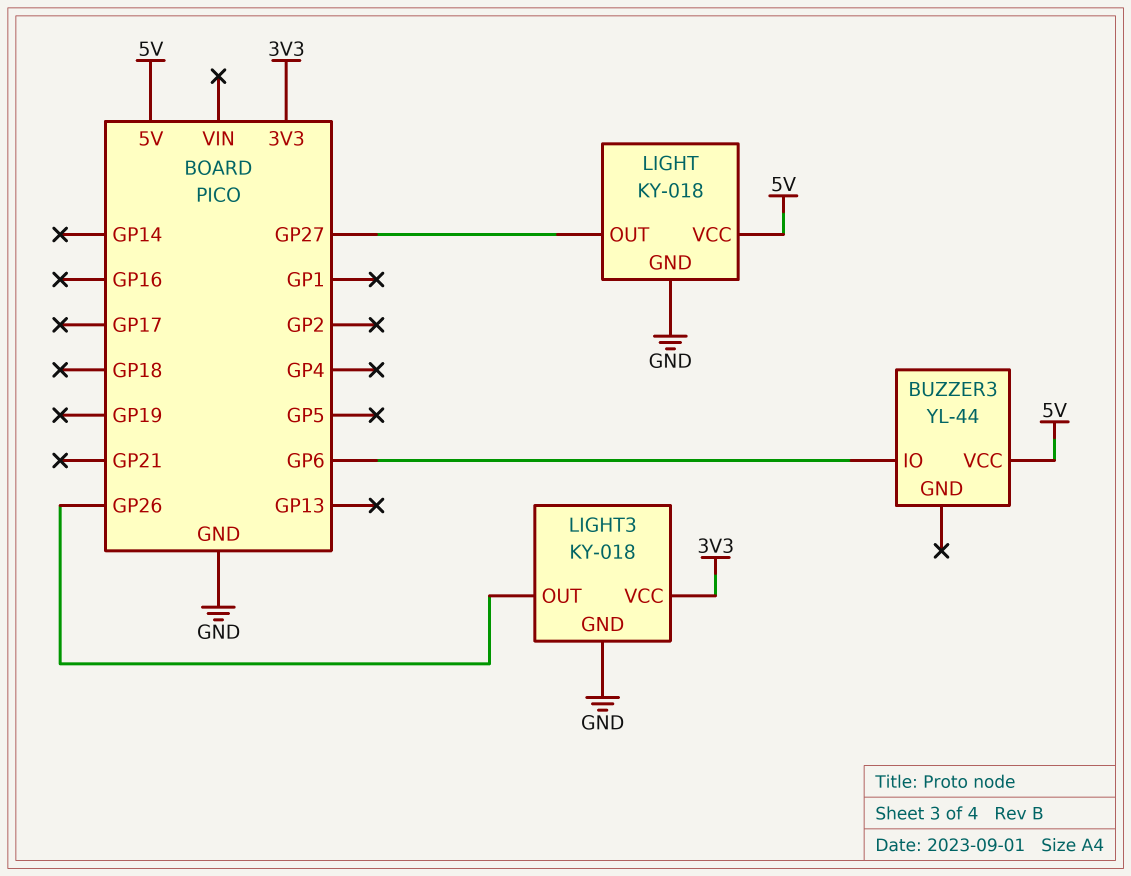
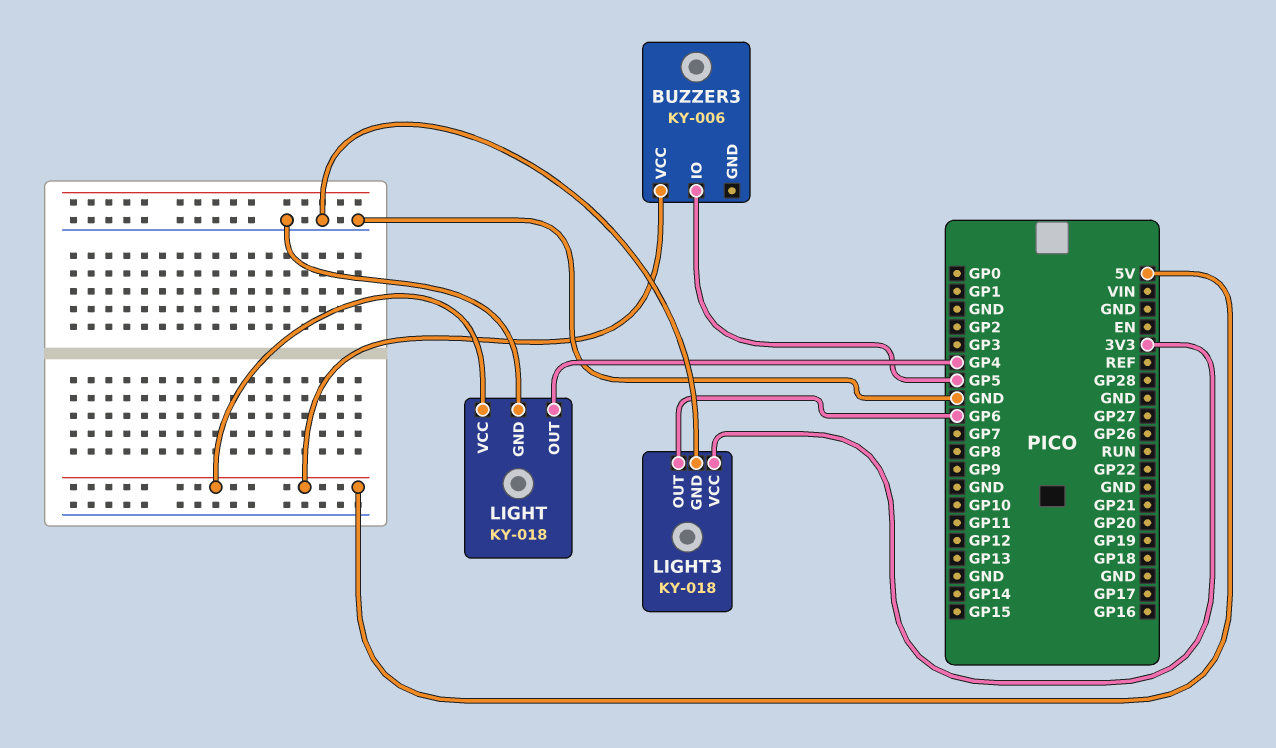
BUZZER3: YL-44 -> KY-006
BUZZER3 pin IO: GP6 -> GP5
LIGHT pin OUT: GP27 -> GP4
LIGHT3 pin OUT: GP26 -> GP6

